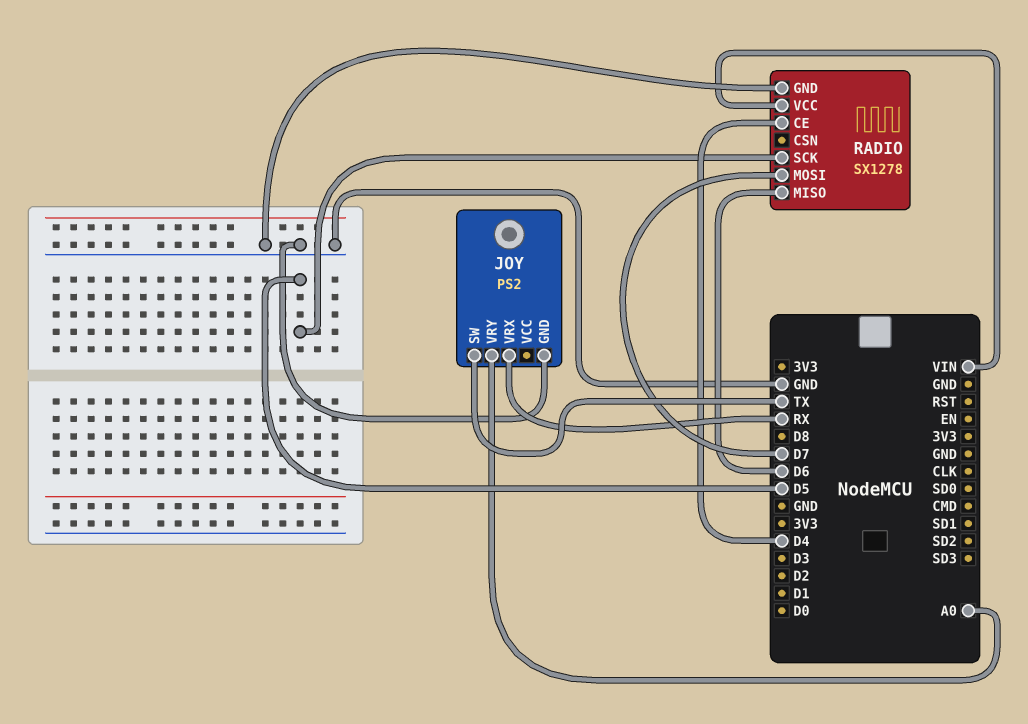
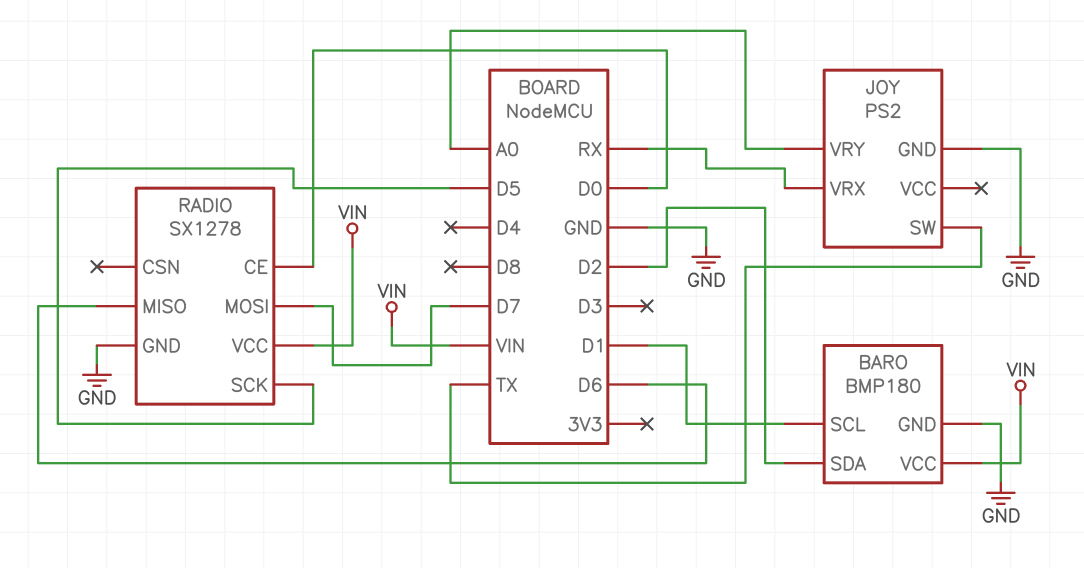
BARO: none -> BMP180
BARO pin GND: none -> GND
BARO pin SCL: none -> D1
BARO pin SDA: none -> D2
BARO pin VCC: none -> VIN
RADIO pin CE: D4 -> D0

